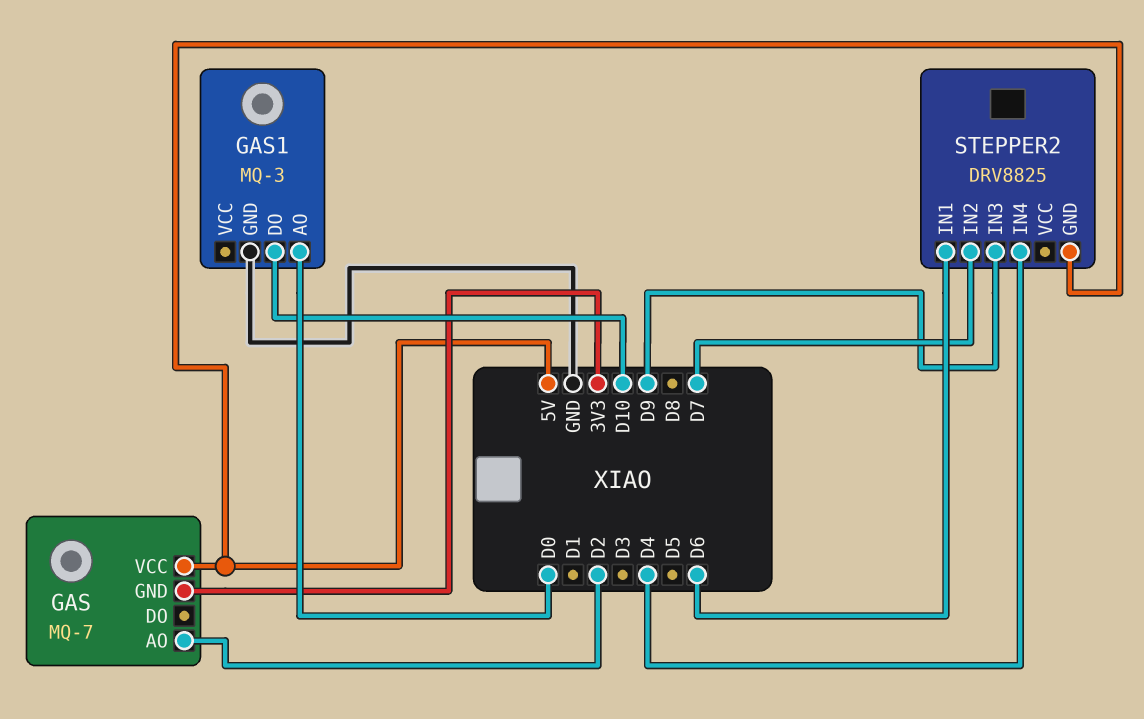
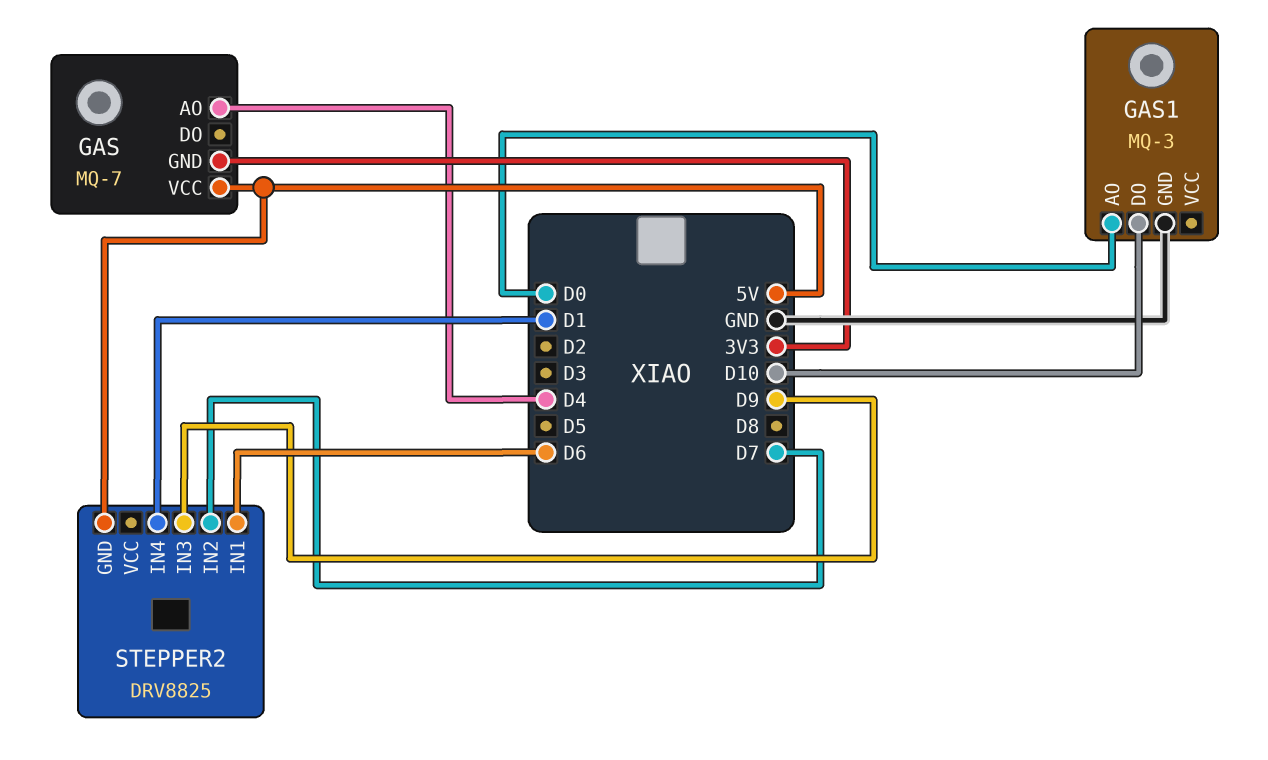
GAS pin AO: D2 -> D4
STEPPER2 pin IN4: D4 -> D1

